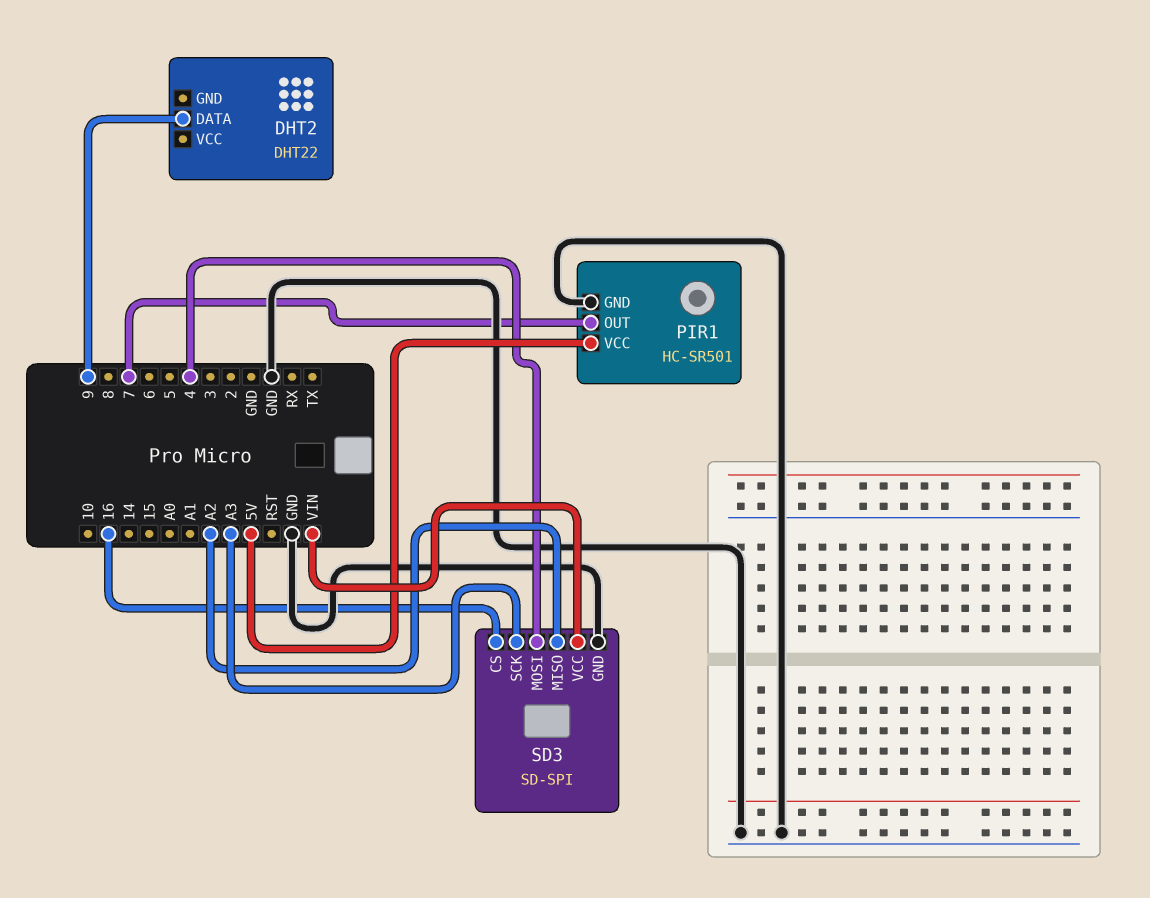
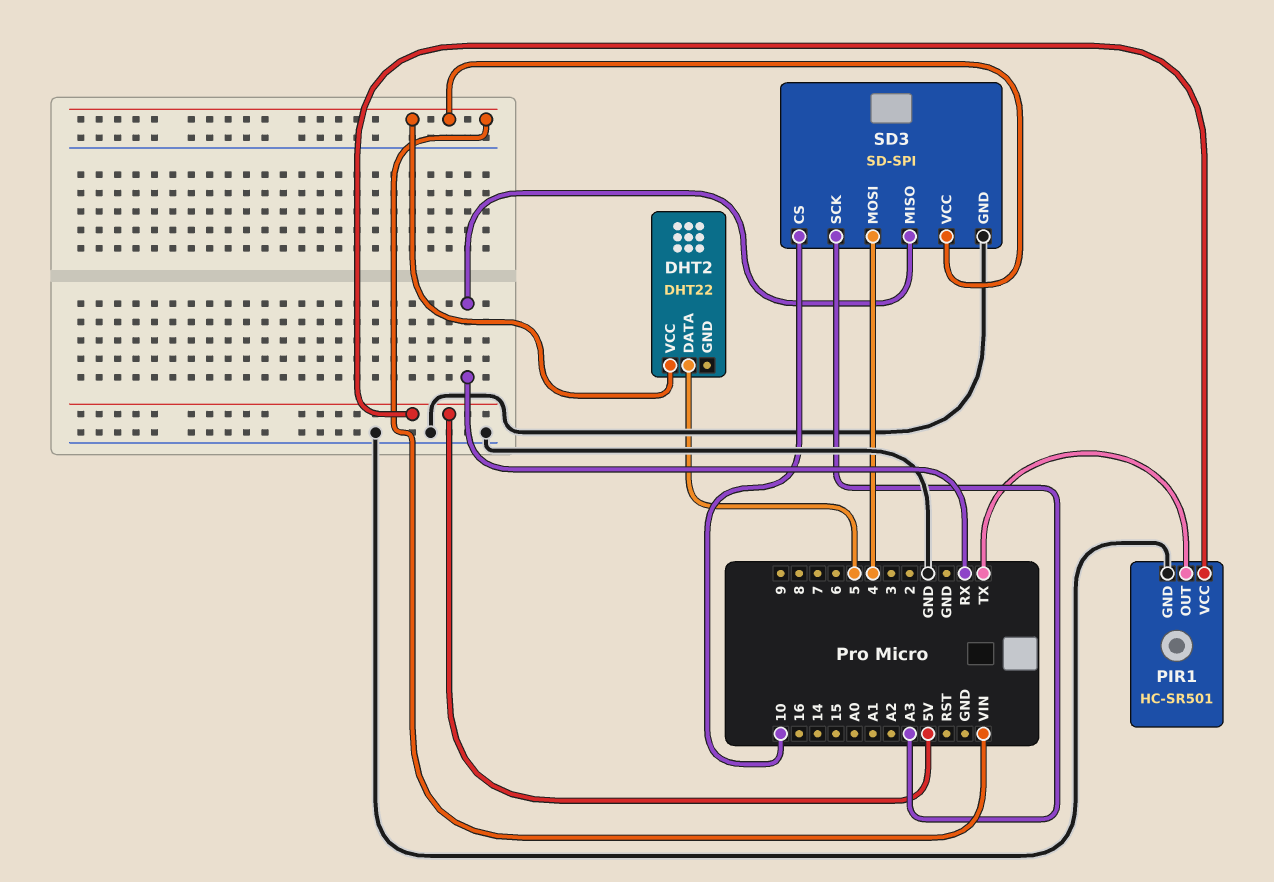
DHT2 pin DATA: 9 -> 5
DHT2 pin VCC: none -> VIN
PIR1 pin OUT: 7 -> TX
SD3 pin CS: 16 -> 10
SD3 pin MISO: A2 -> RX

